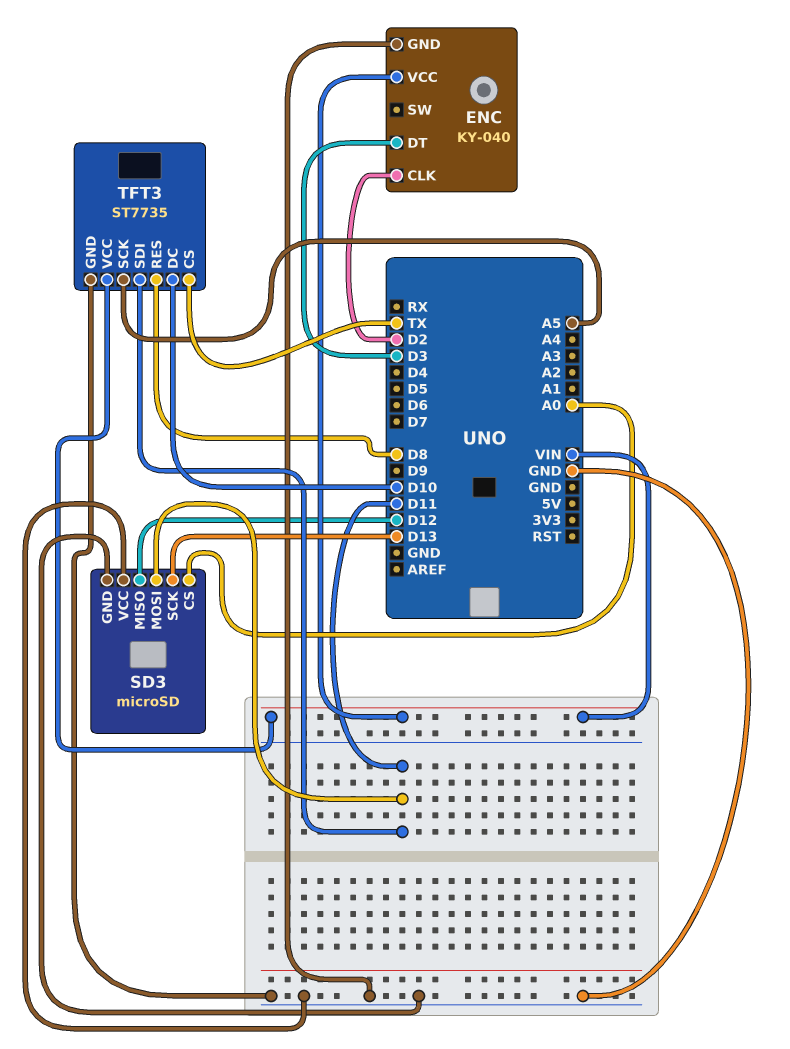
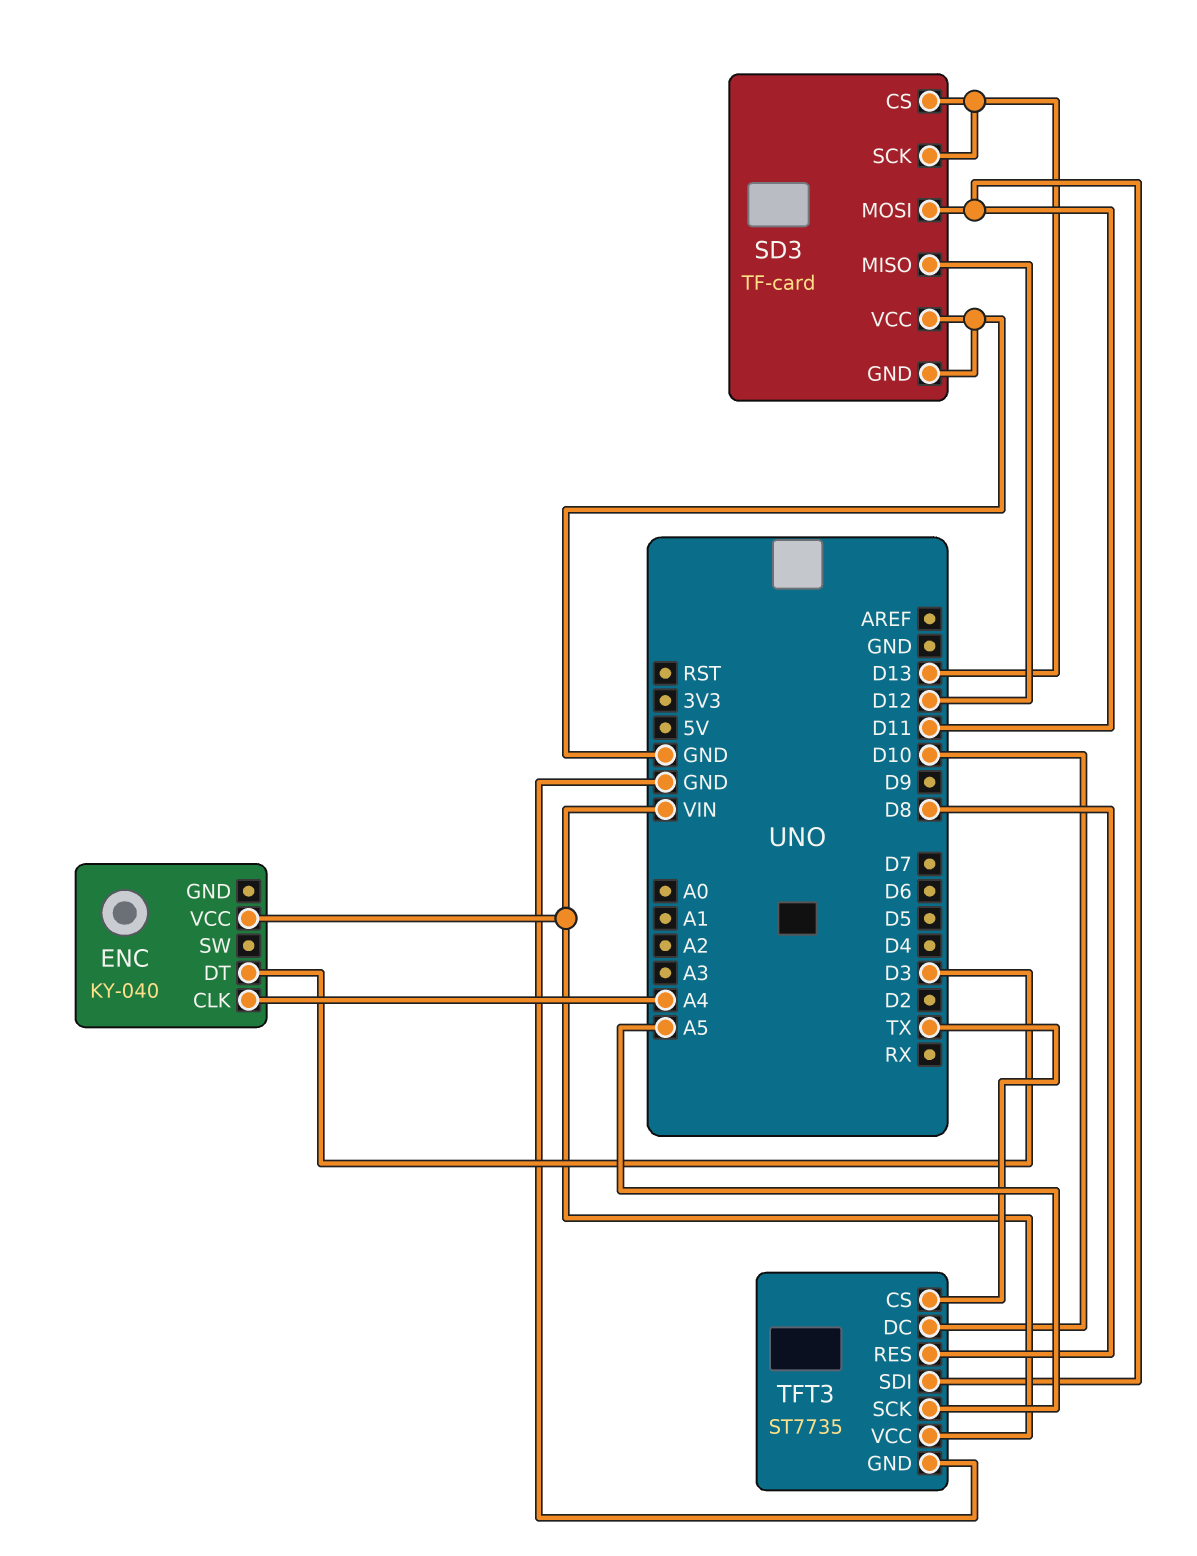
ENC pin CLK: D2 -> A4
ENC pin GND: GND -> none
SD3: microSD -> TF-card
SD3 pin CS: A0 -> D13

